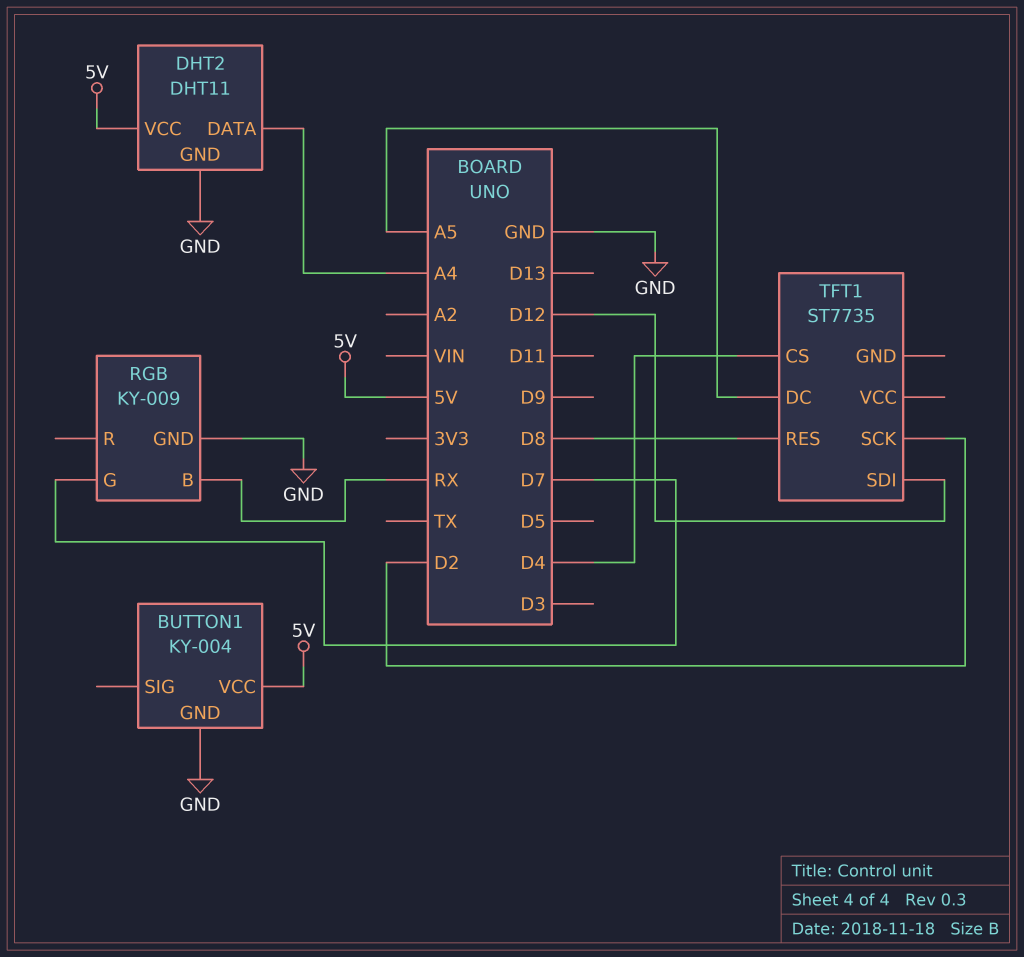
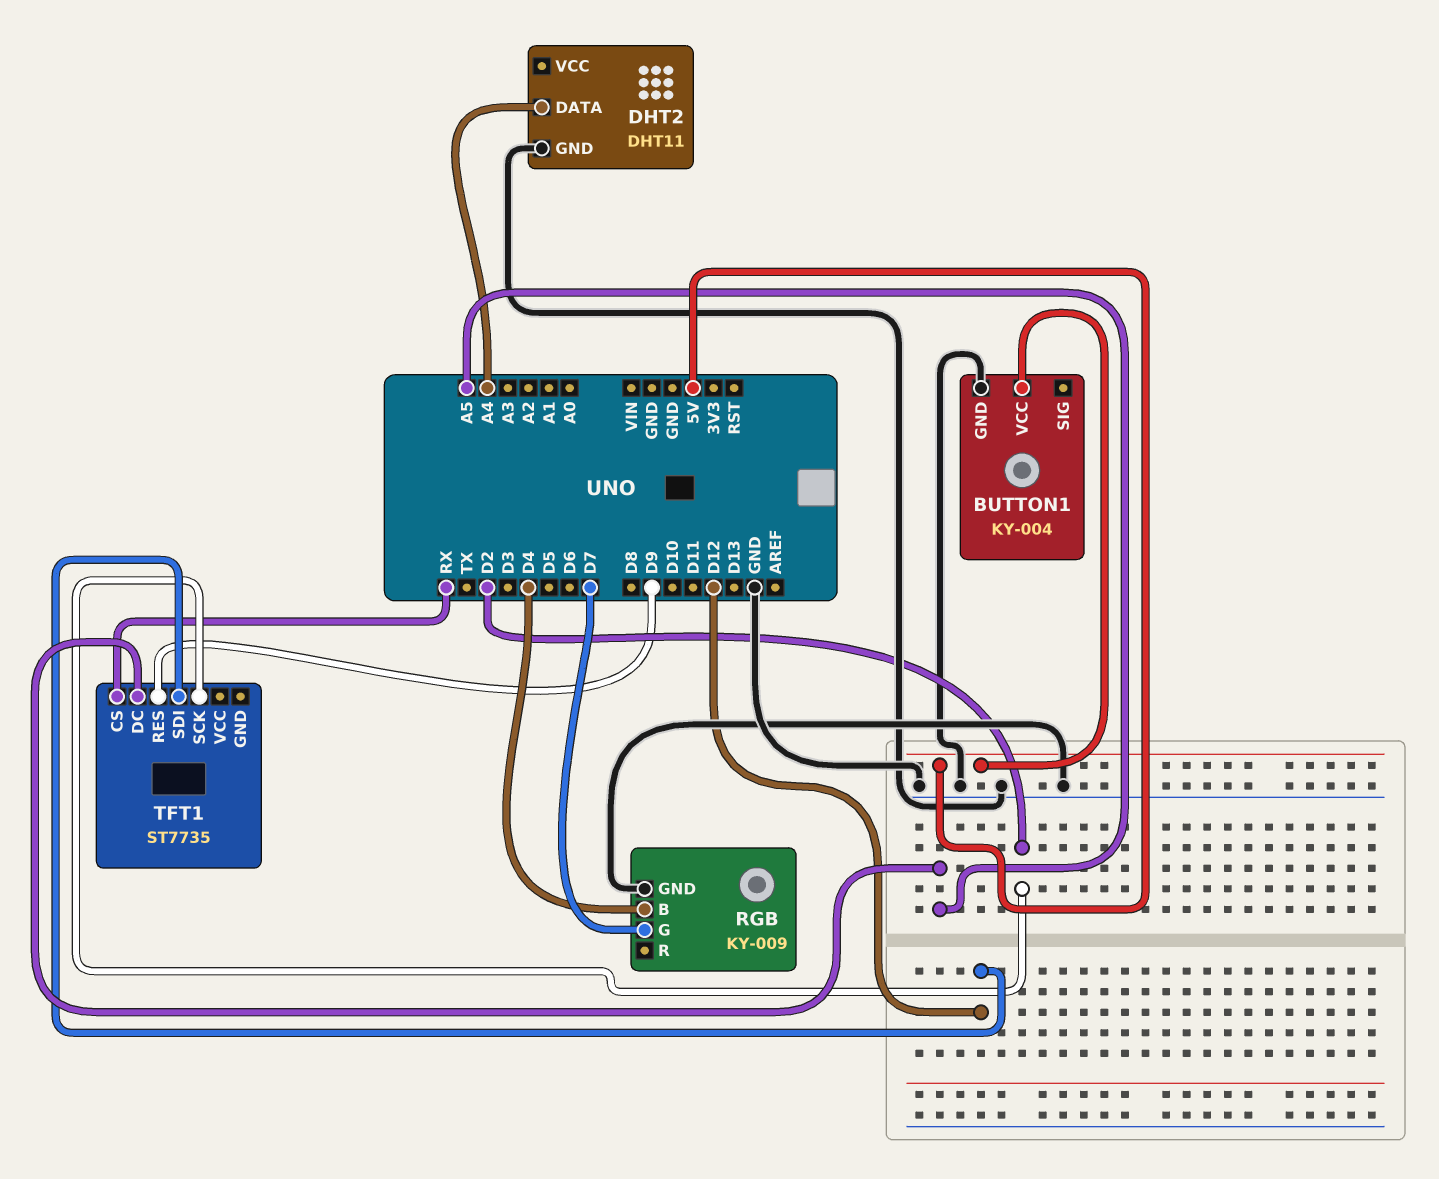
DHT2 pin VCC: 5V -> none
RGB pin B: RX -> D4
TFT1 pin CS: D4 -> RX
TFT1 pin RES: D8 -> D9

